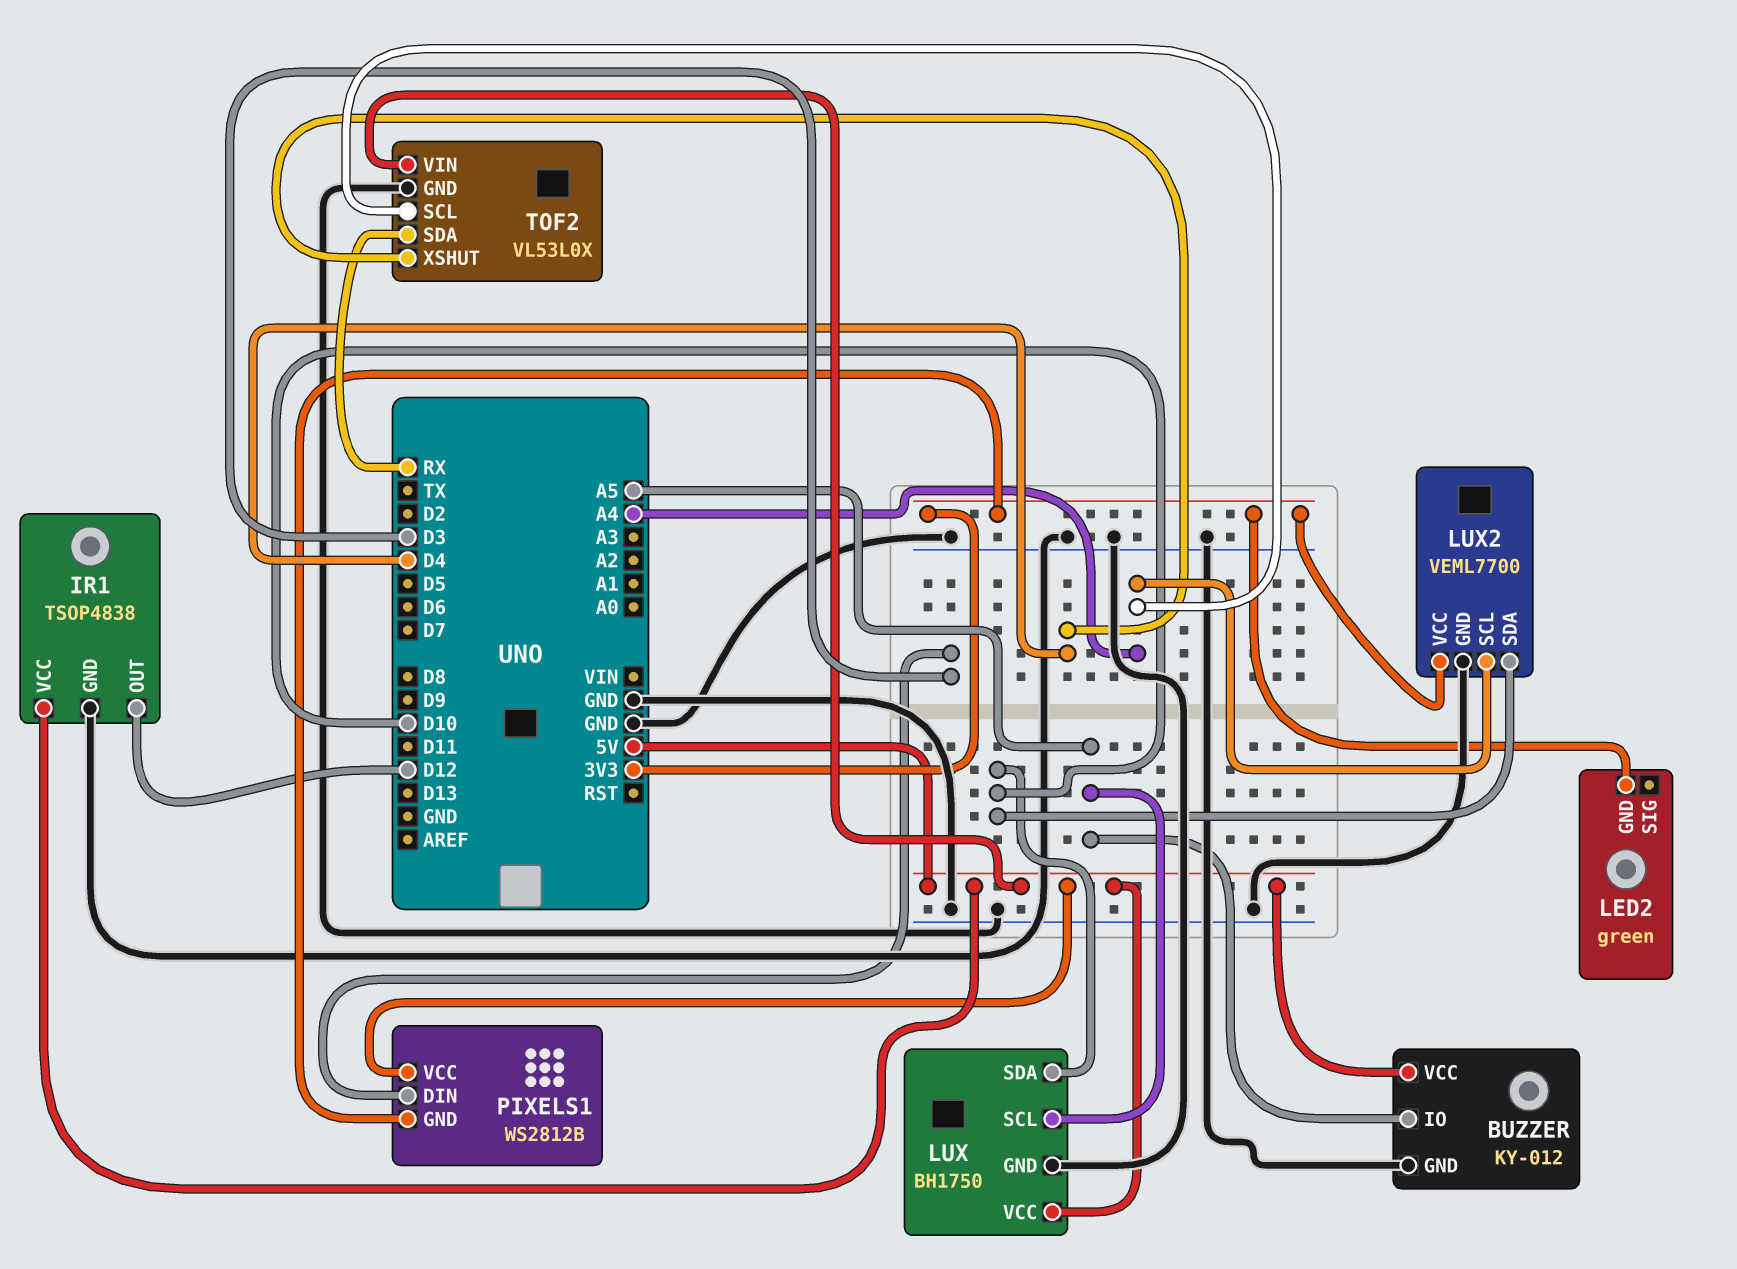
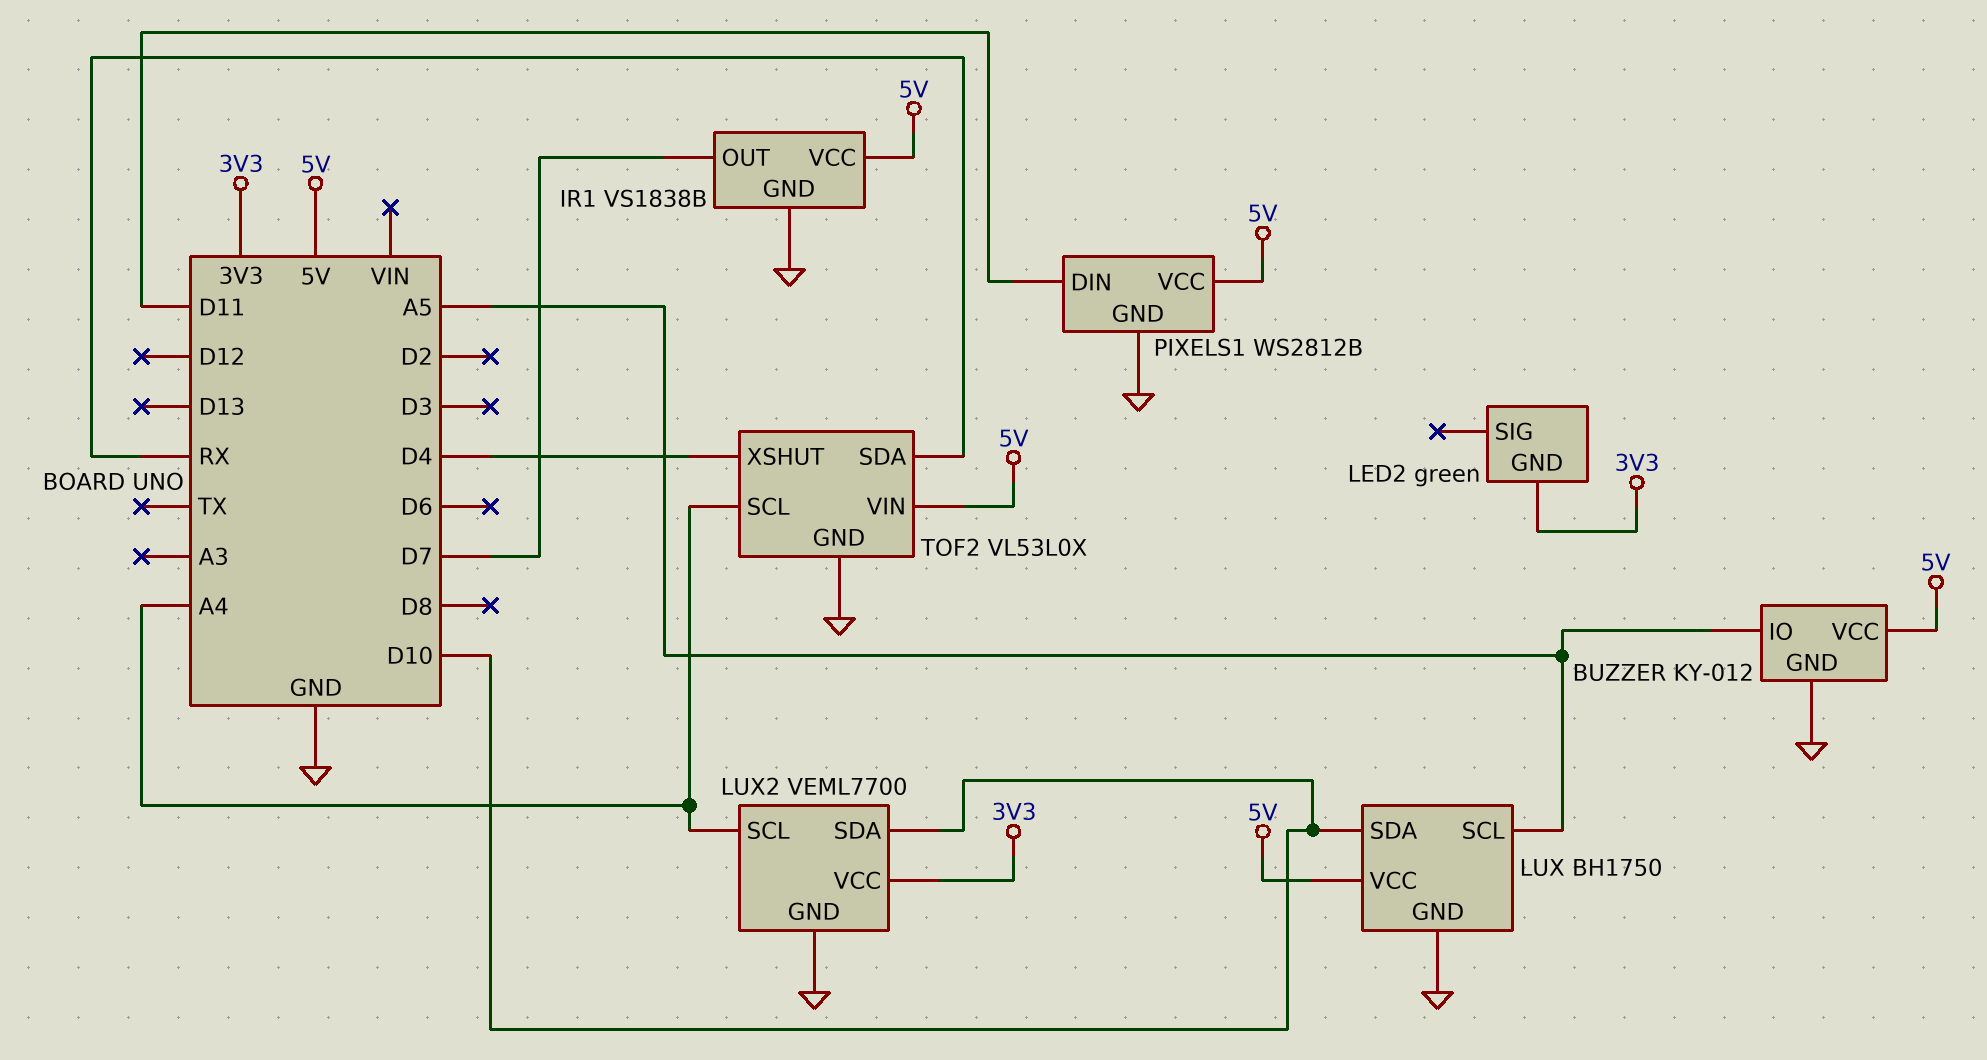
IR1: TSOP4838 -> VS1838B
IR1 pin OUT: D12 -> D7
PIXELS1 pin DIN: D3 -> D11
PIXELS1 pin GND: 3V3 -> GND

